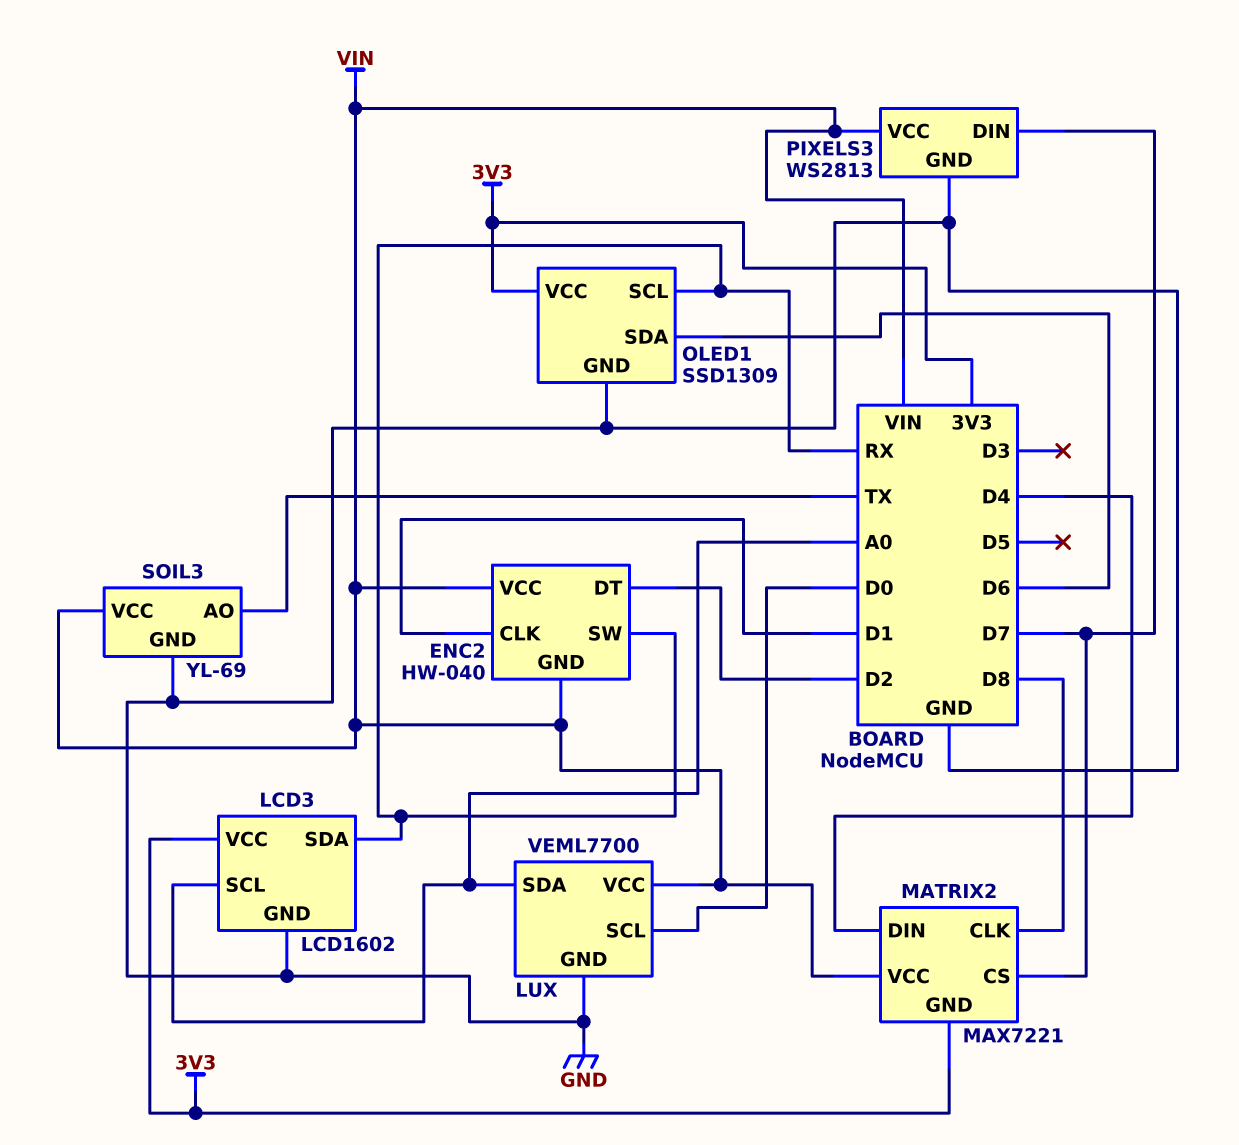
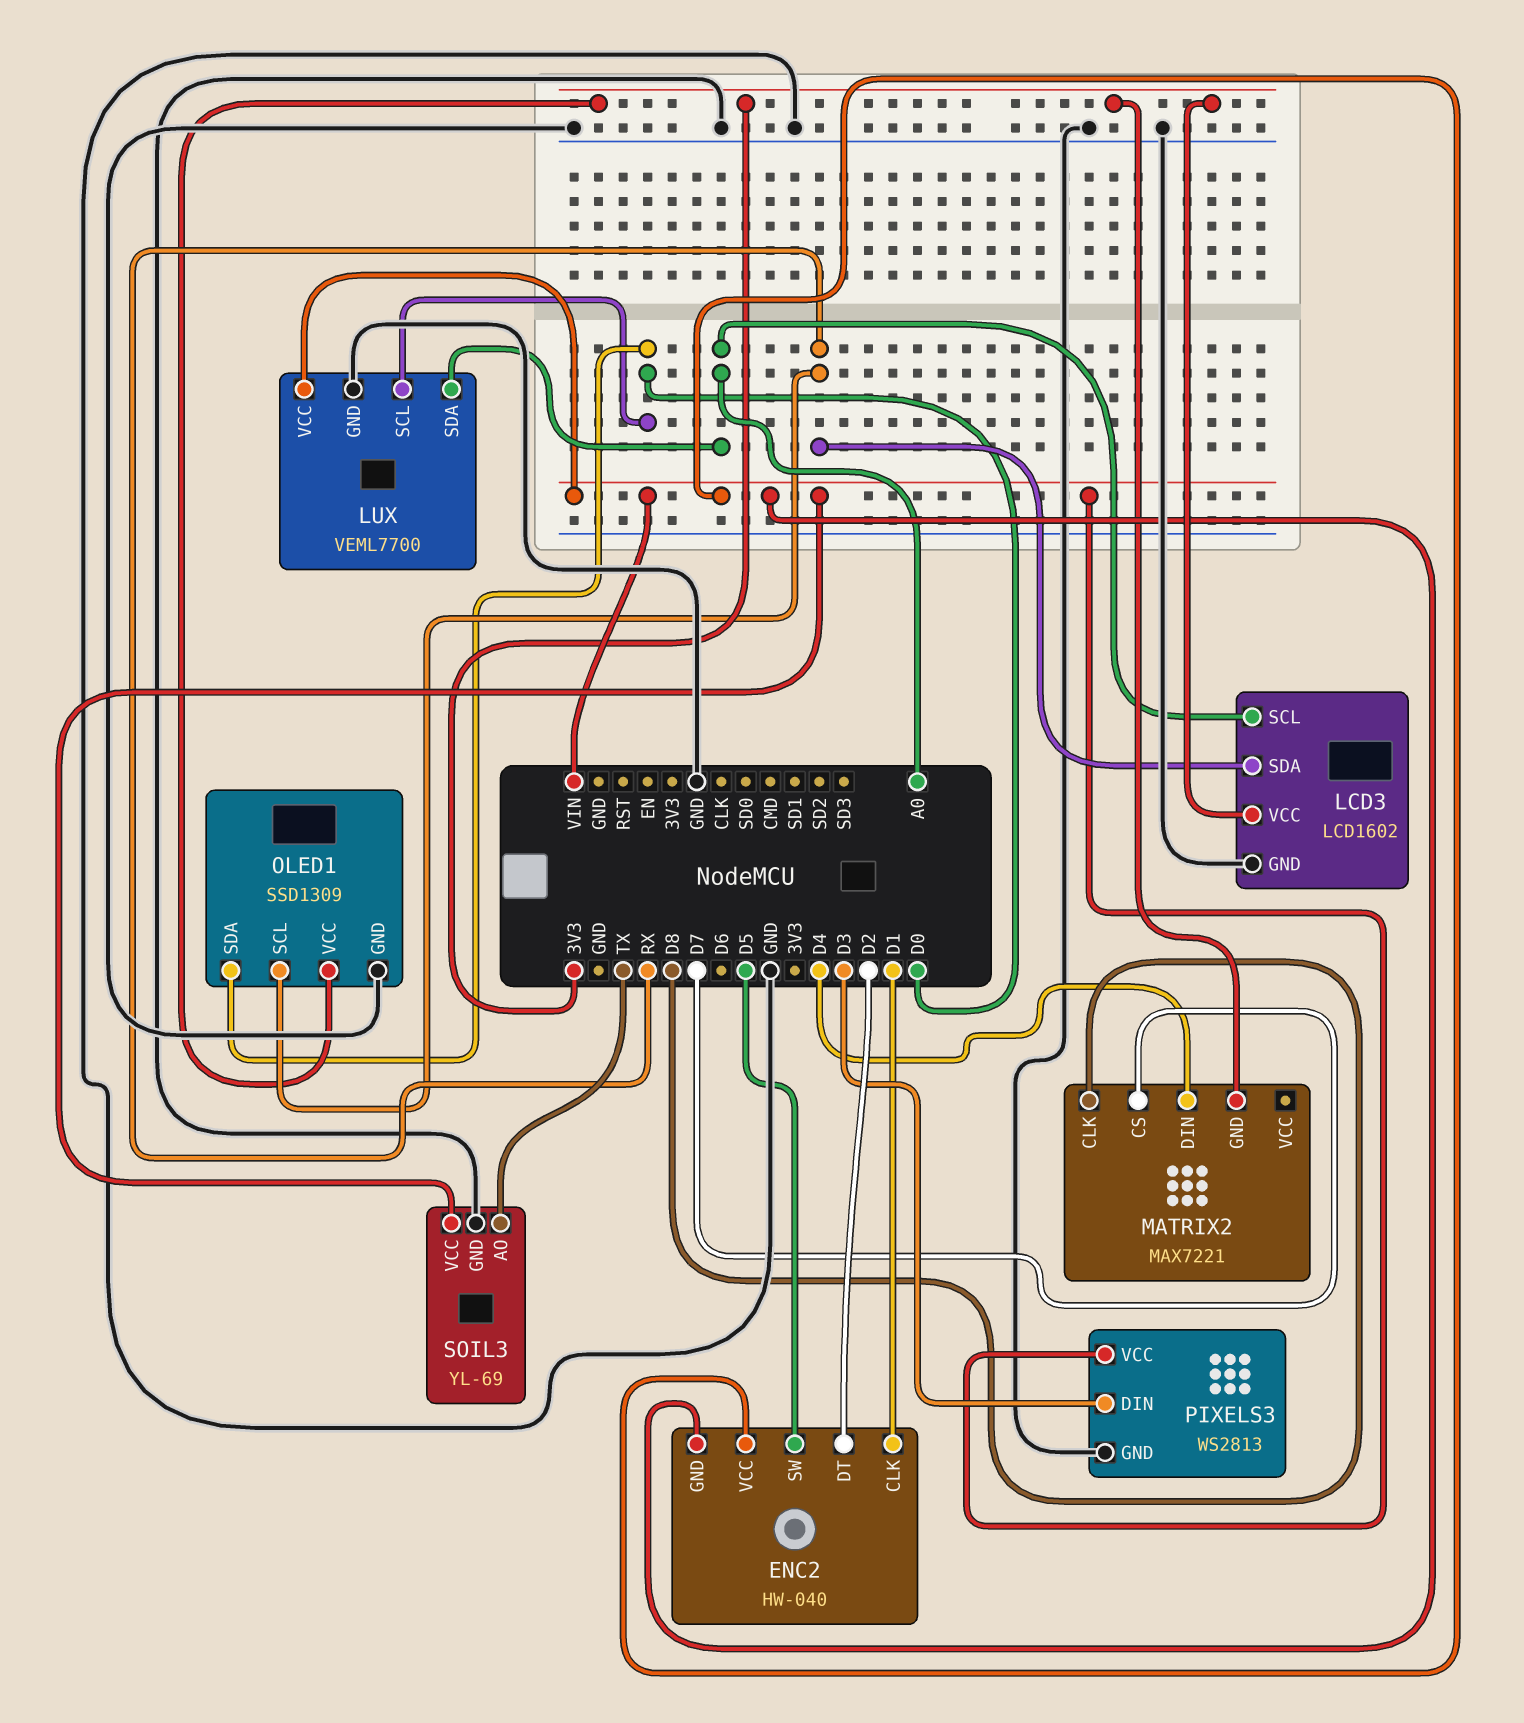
ENC2 pin SW: RX -> D5
MATRIX2 pin VCC: VIN -> none
OLED1 pin SDA: D6 -> D0
PIXELS3 pin DIN: D7 -> D3

